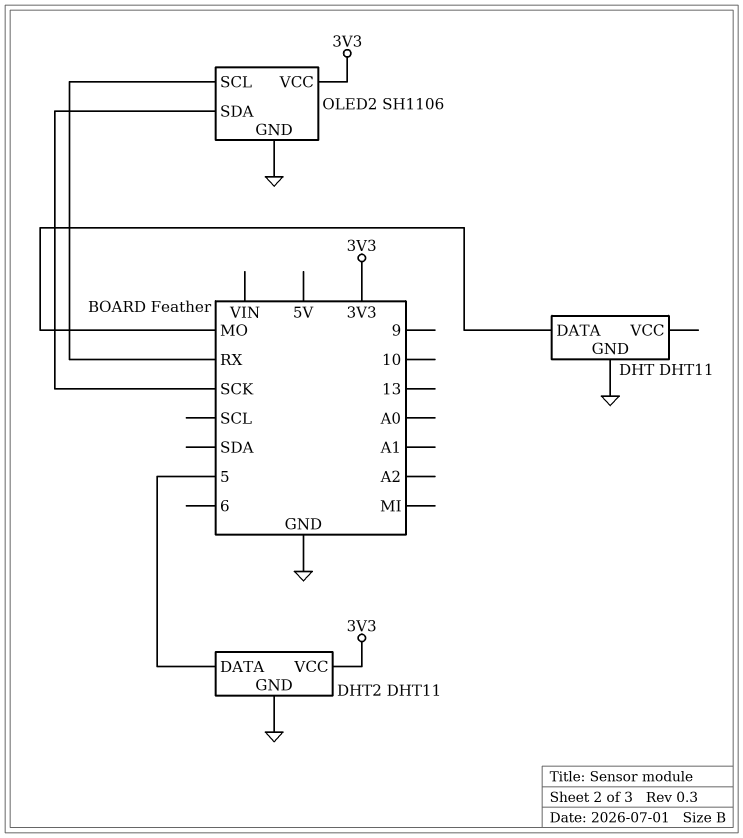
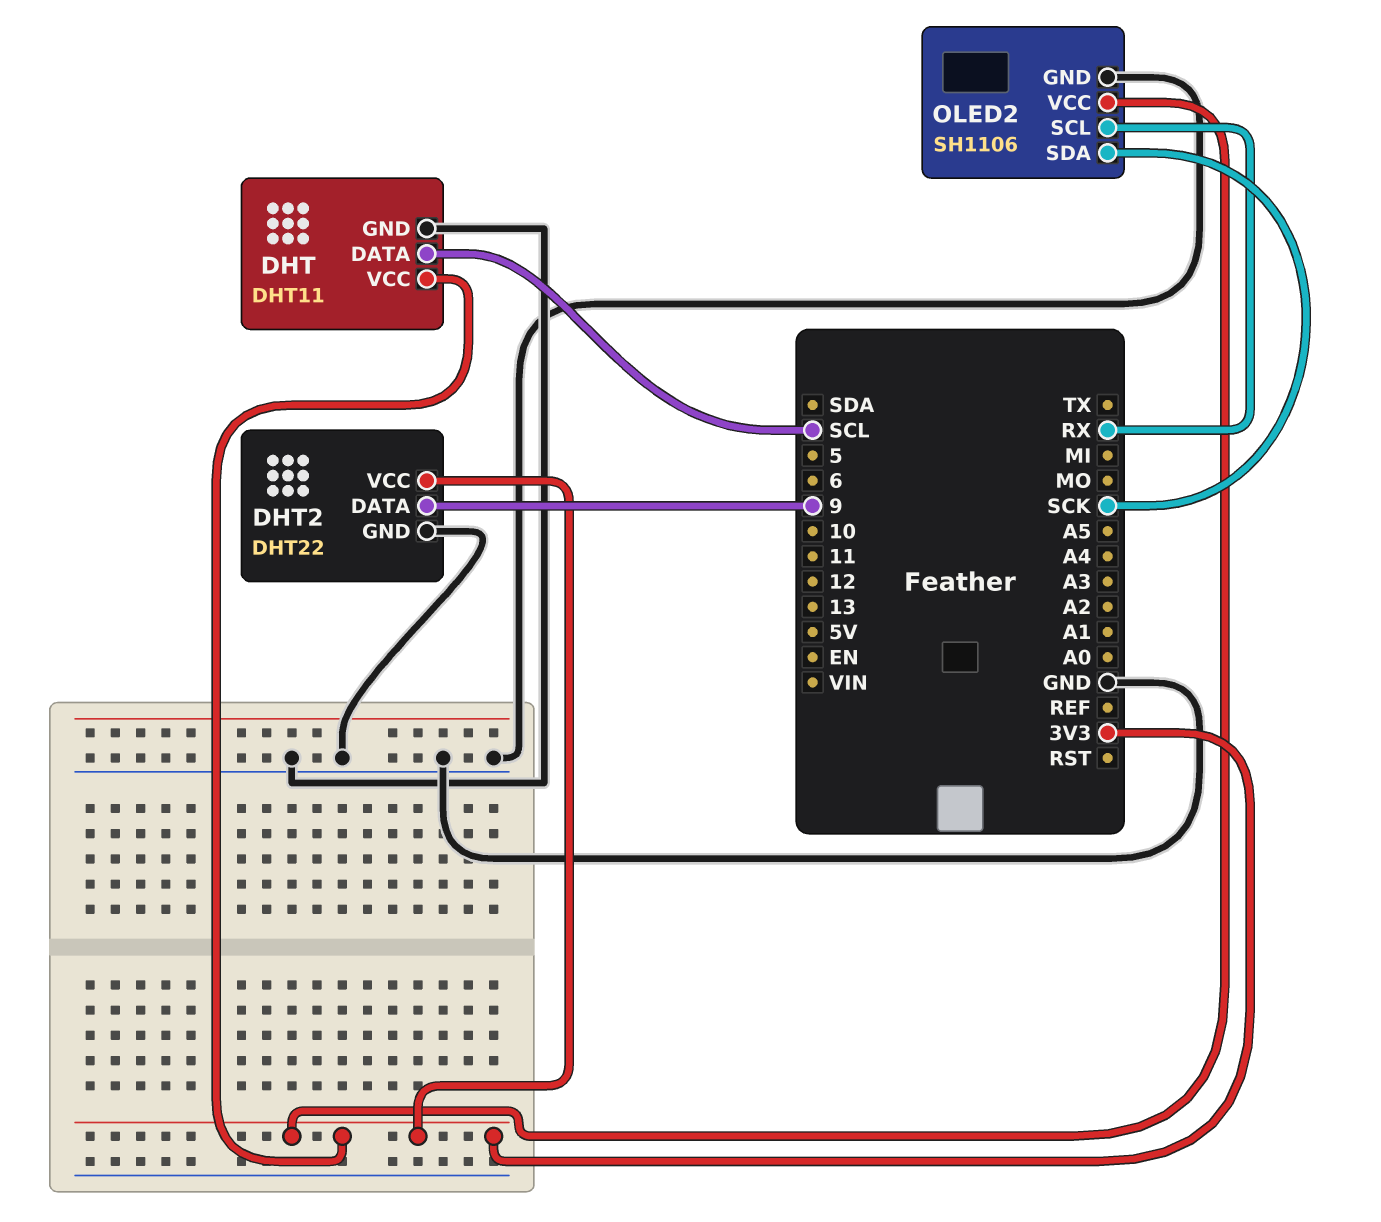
DHT pin DATA: MO -> SCL
DHT pin VCC: none -> 3V3
DHT2: DHT11 -> DHT22
DHT2 pin DATA: 5 -> 9

